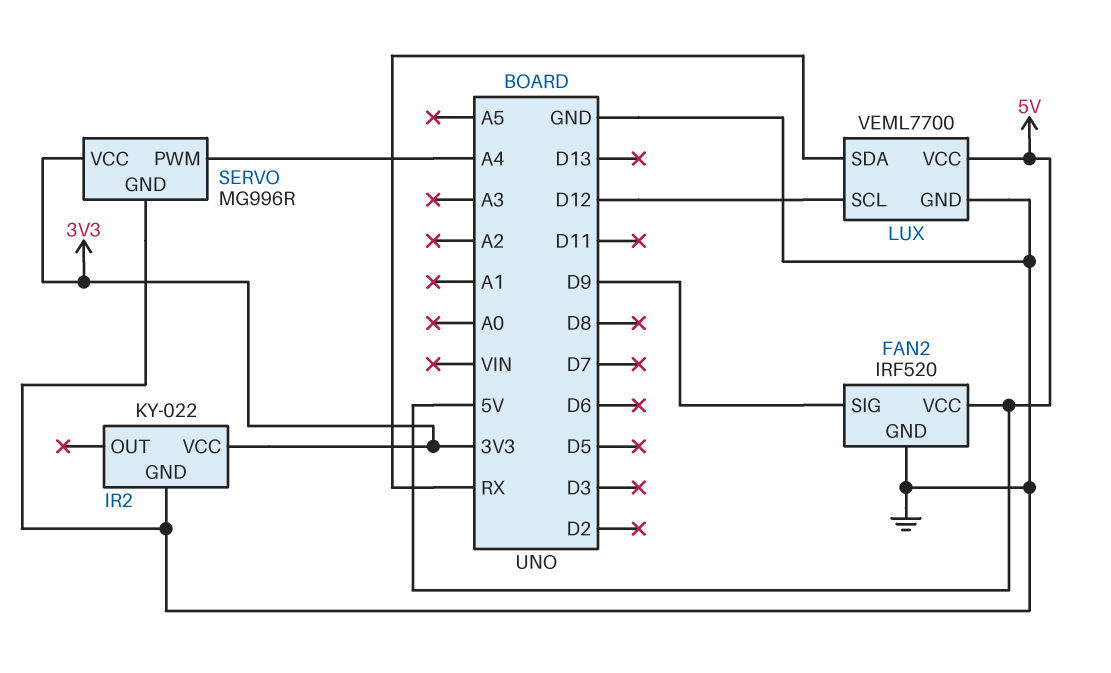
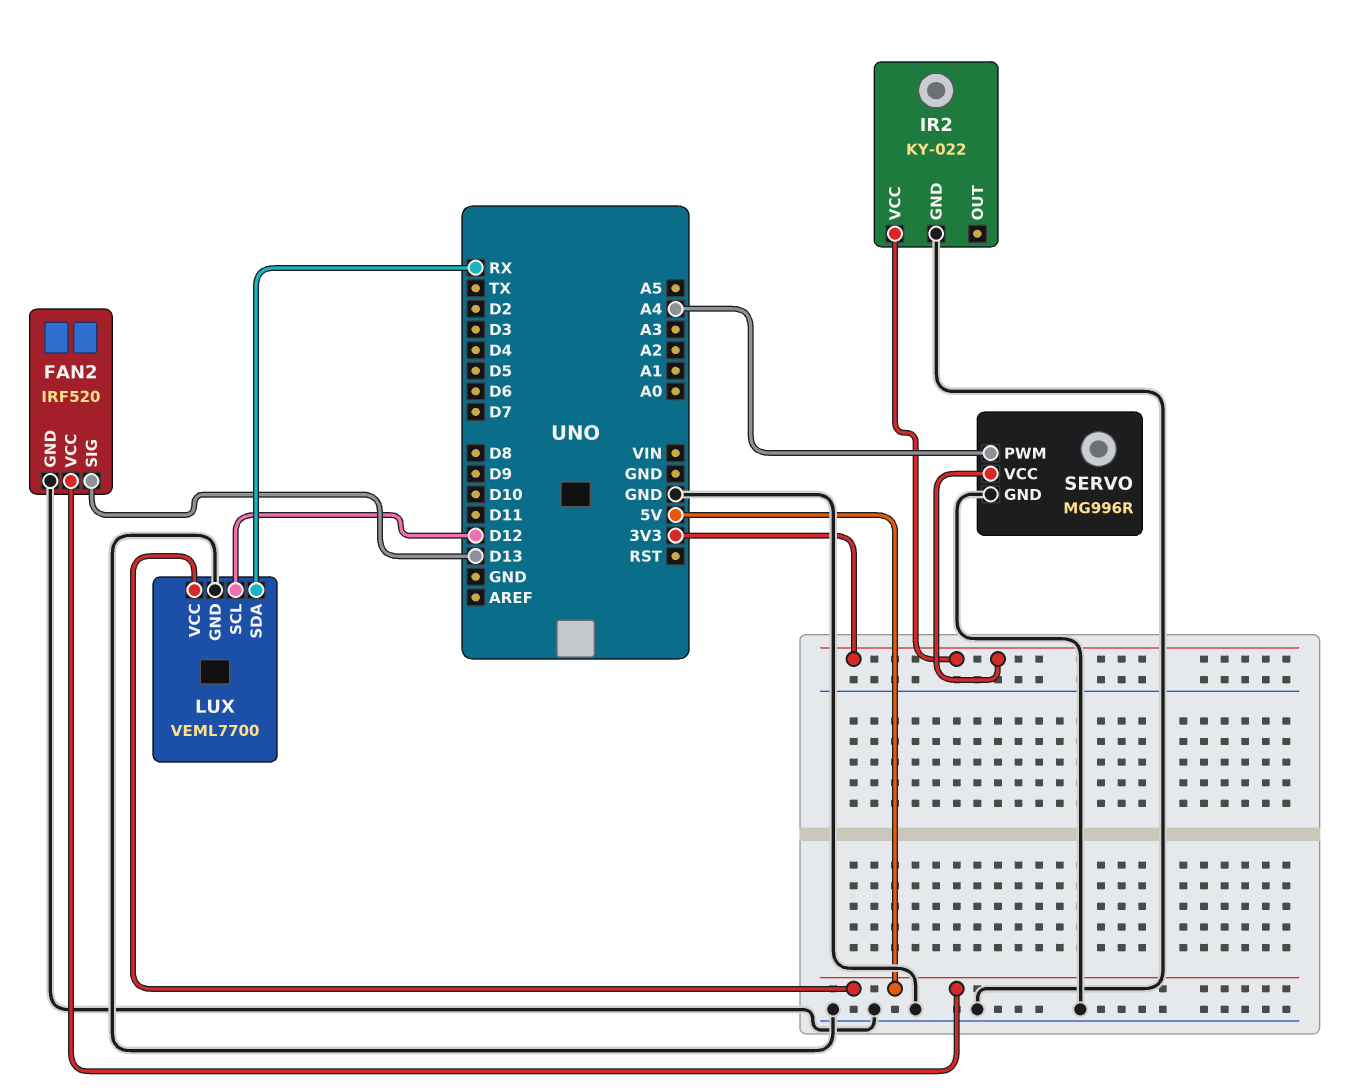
FAN2 pin SIG: D9 -> D13

